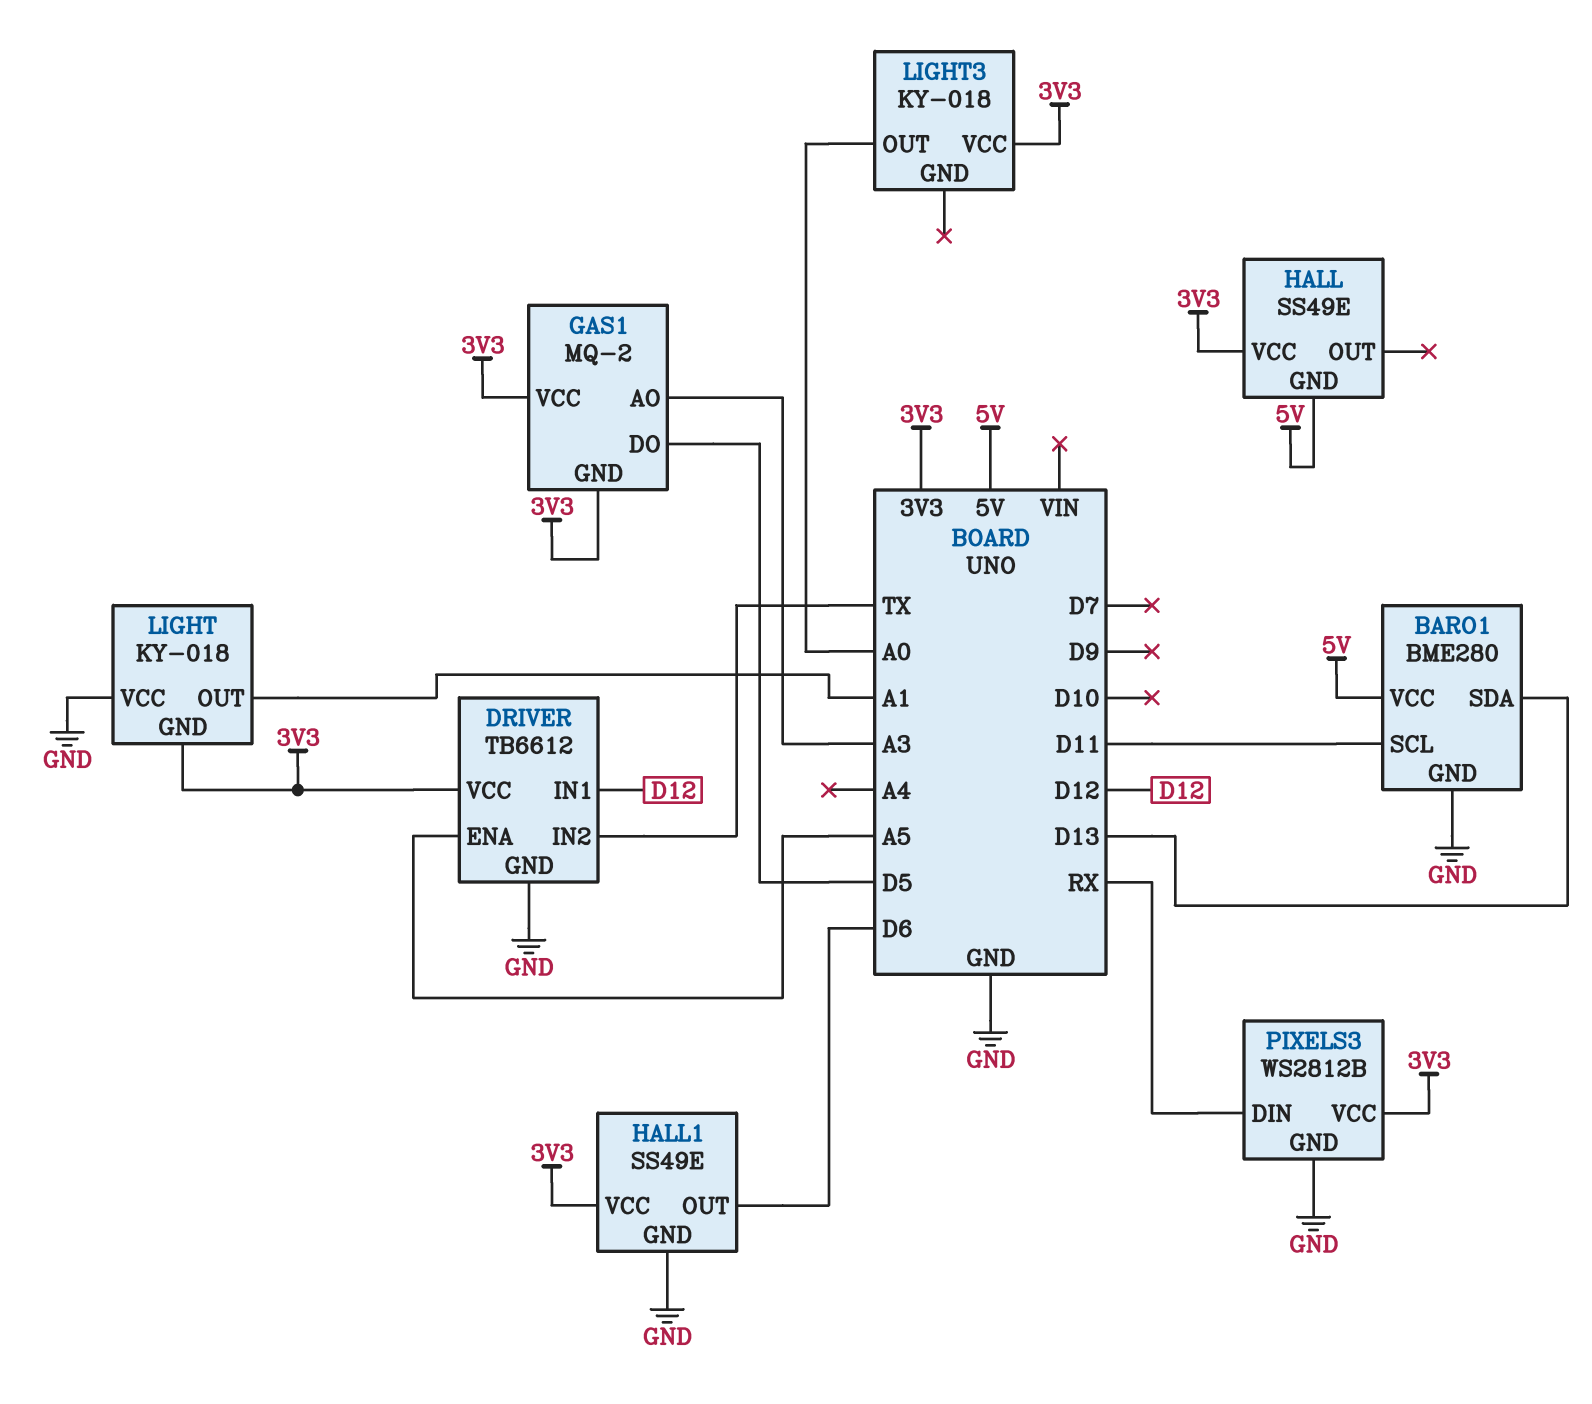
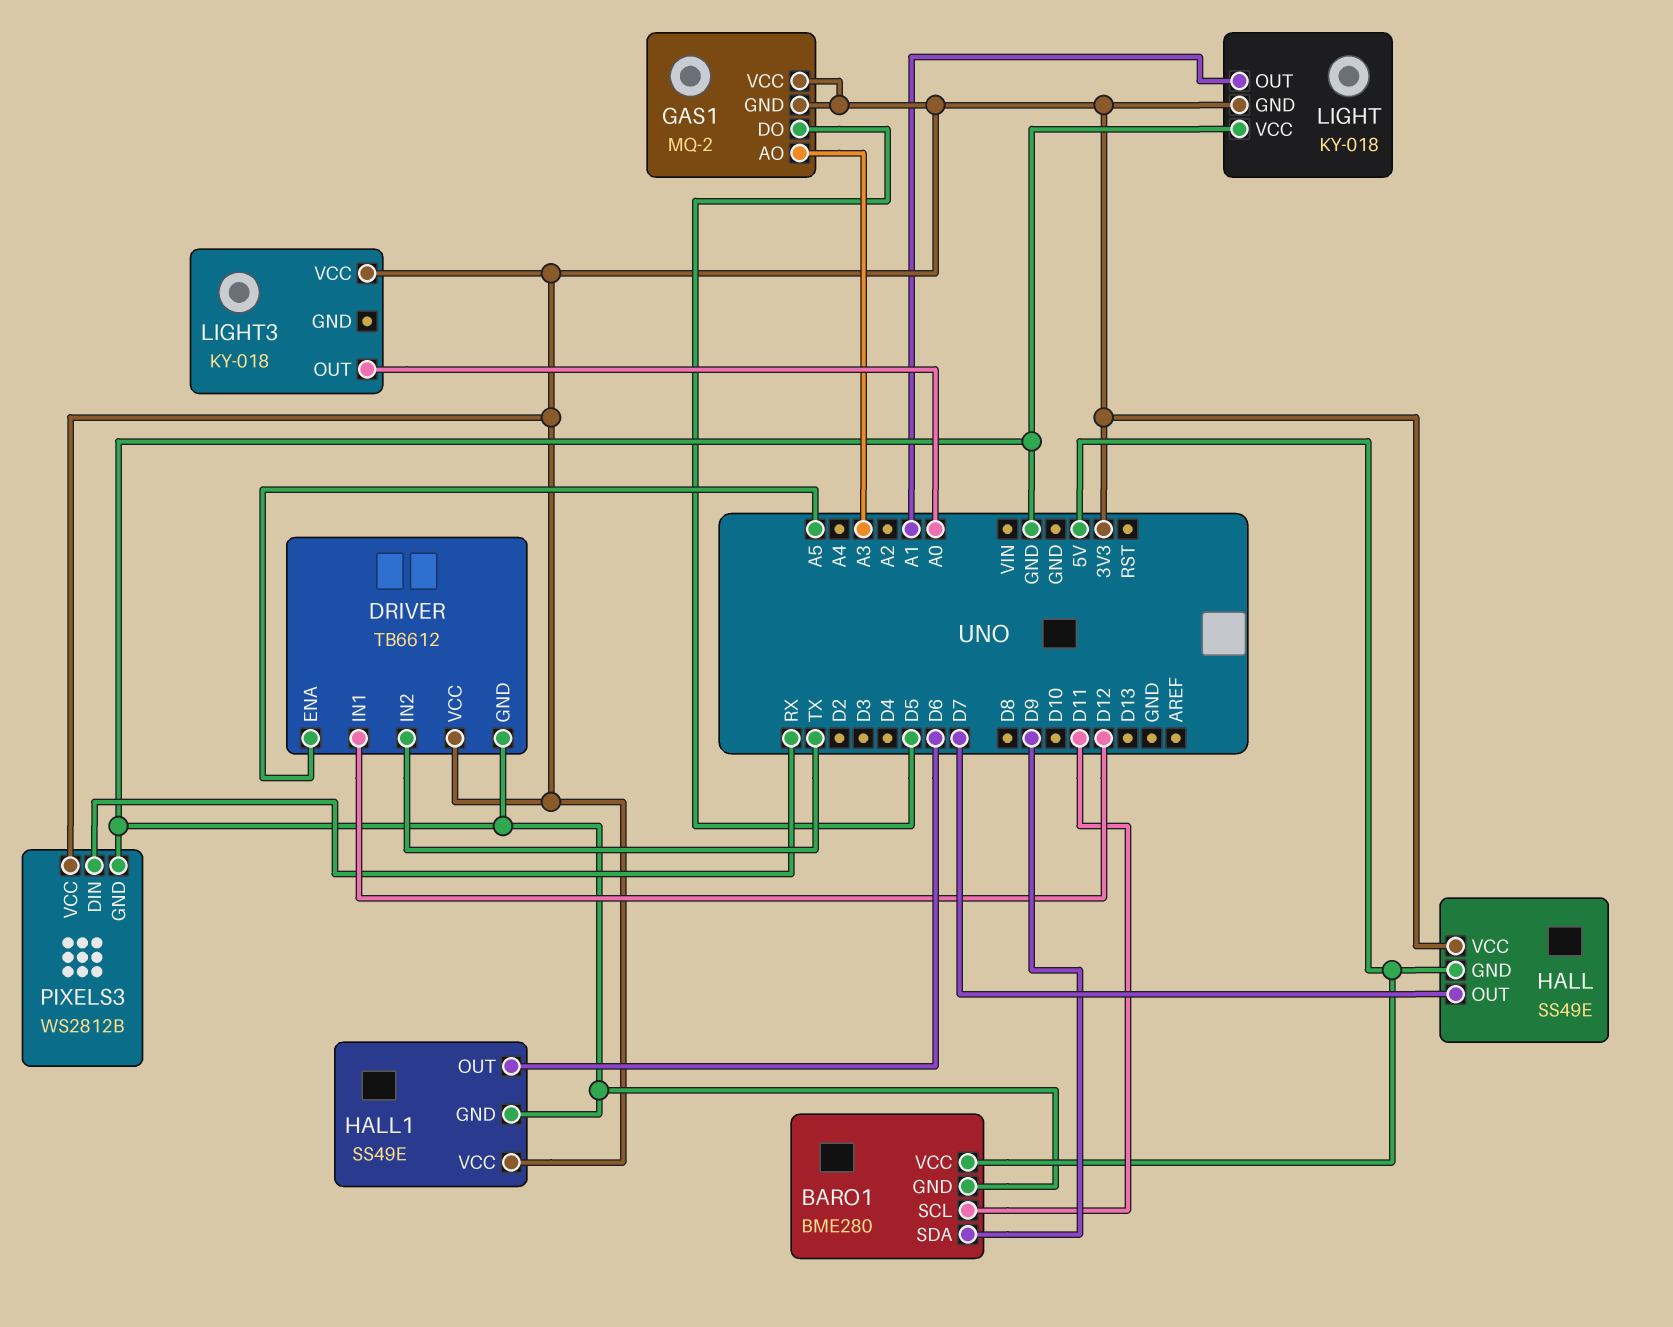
BARO1 pin SDA: D13 -> D9
HALL pin OUT: none -> D7

